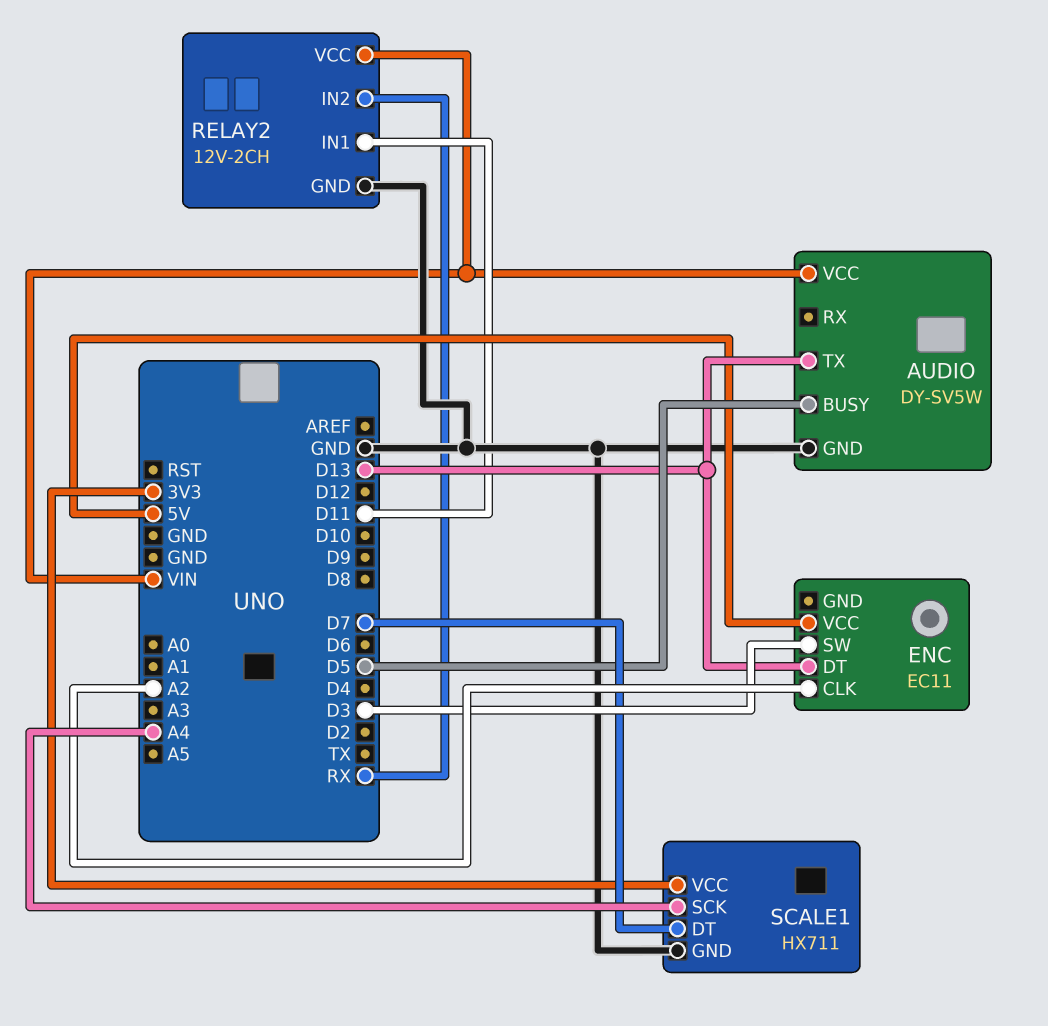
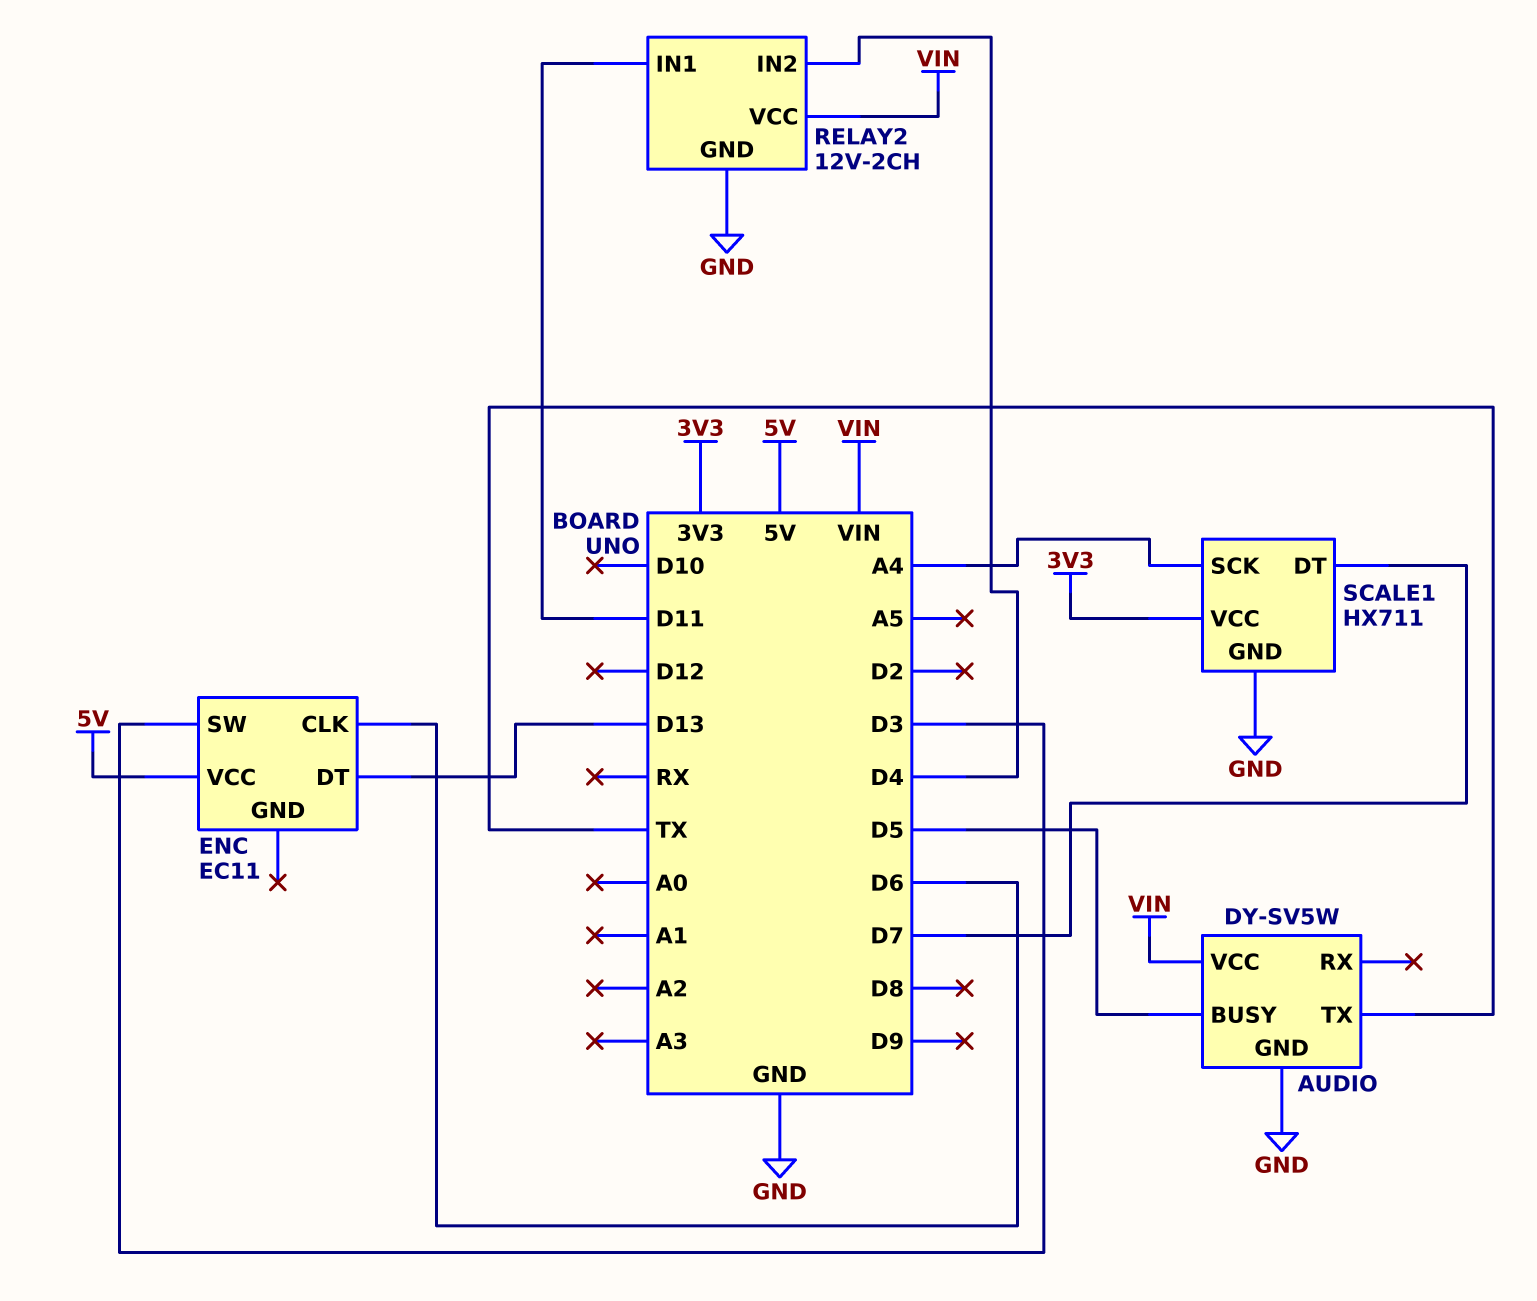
AUDIO pin TX: D13 -> TX
ENC pin CLK: A2 -> D6
RELAY2 pin IN2: RX -> D4

